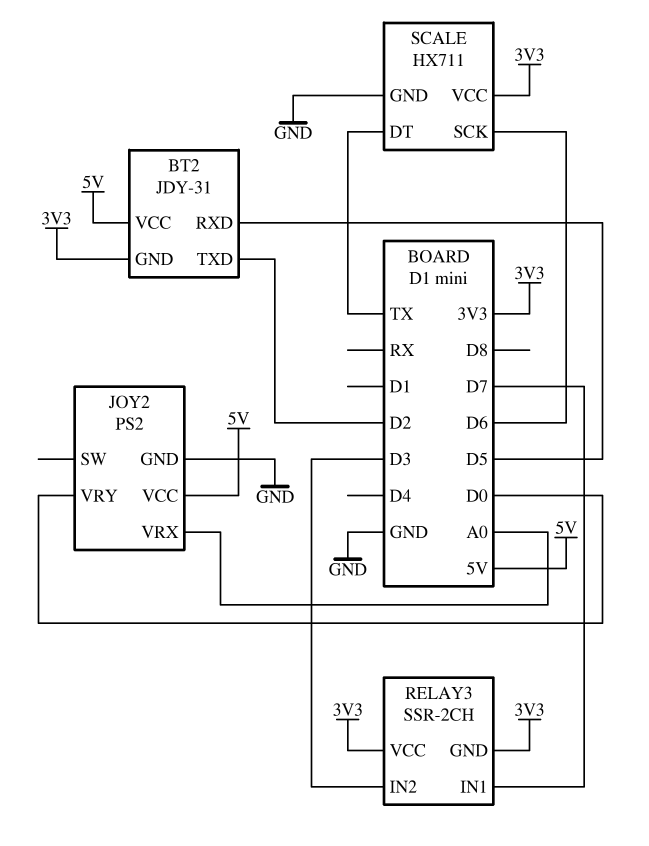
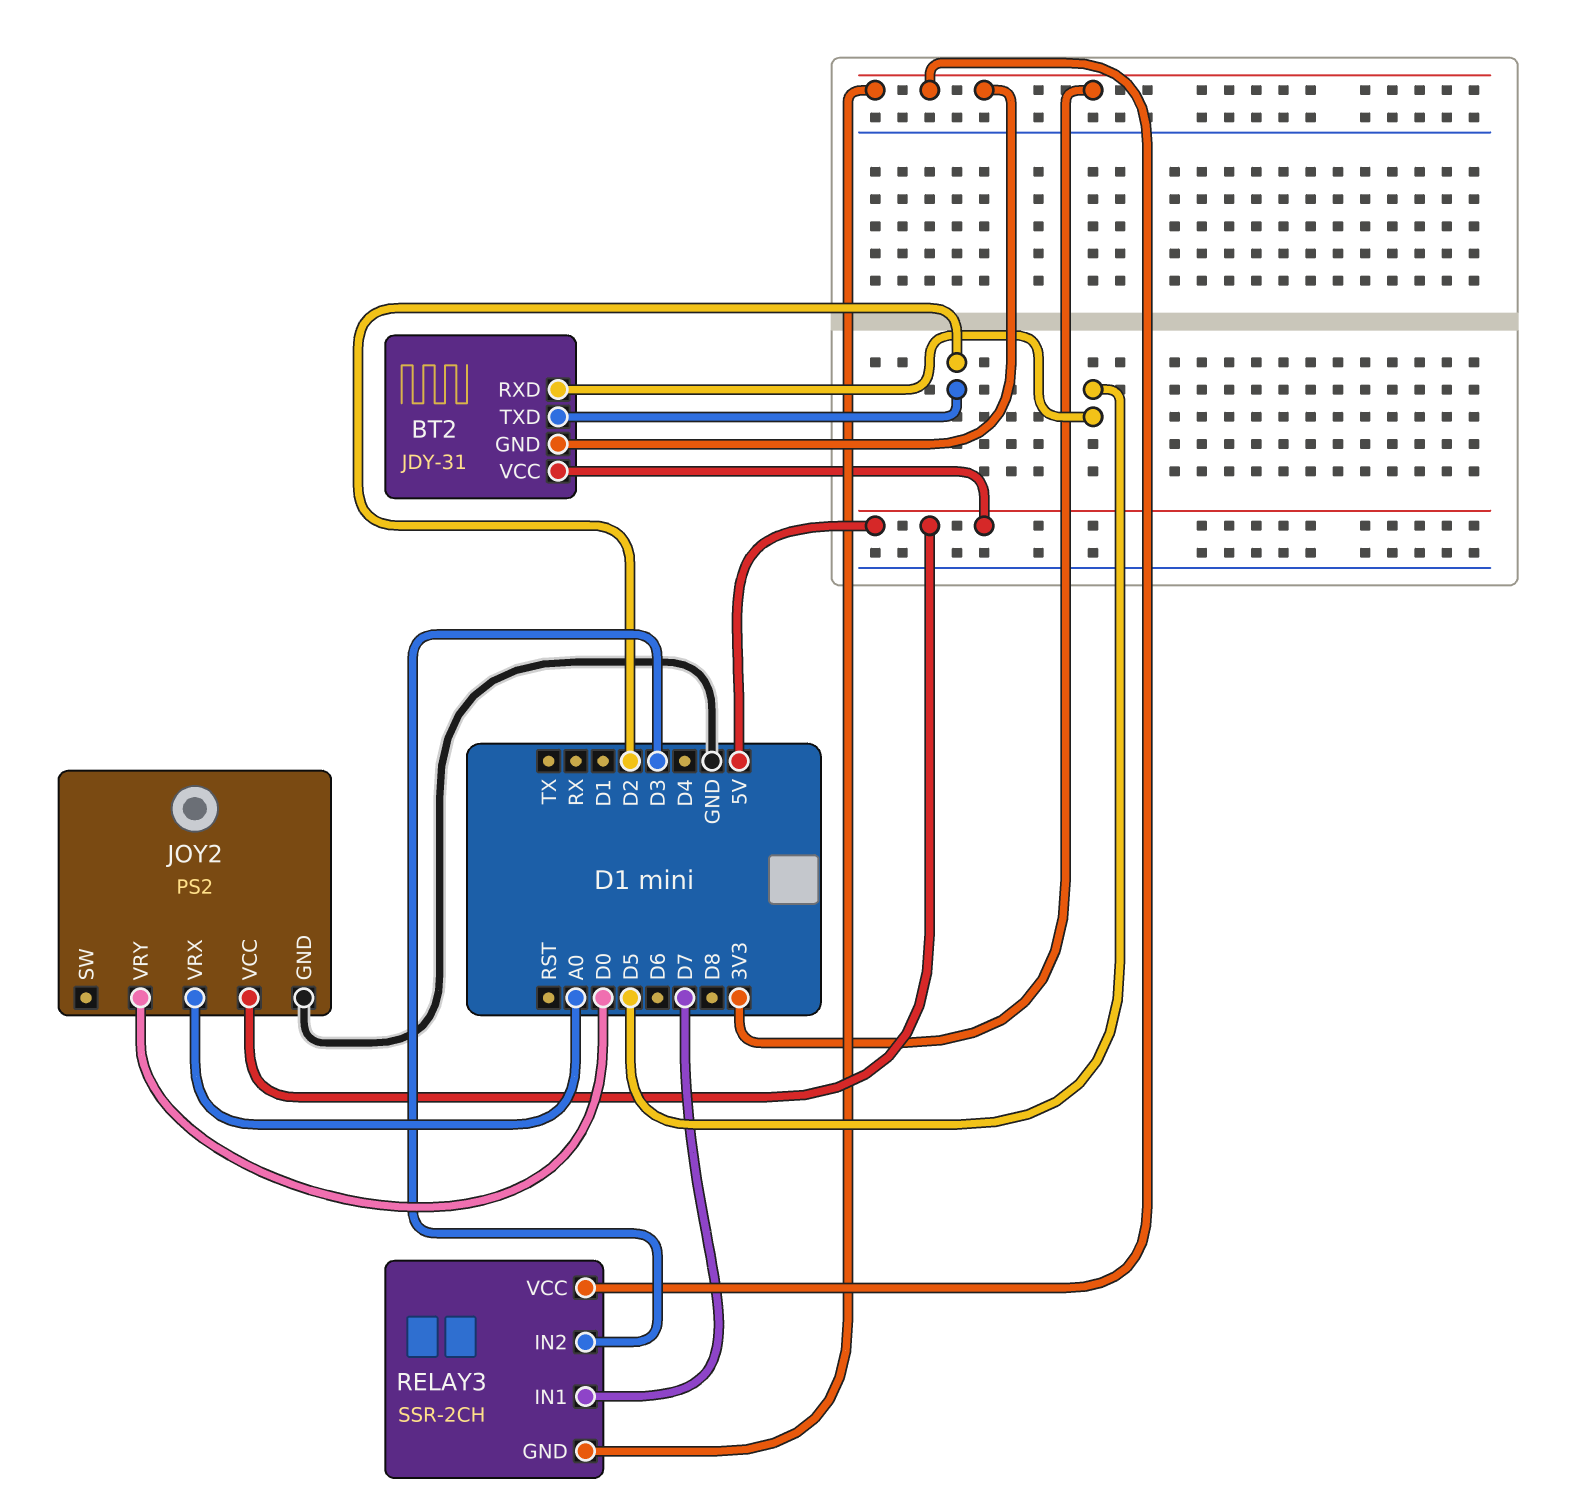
SCALE: HX711 -> none
SCALE pin DT: TX -> none
SCALE pin GND: GND -> none
SCALE pin SCK: D6 -> none
SCALE pin VCC: 3V3 -> none

